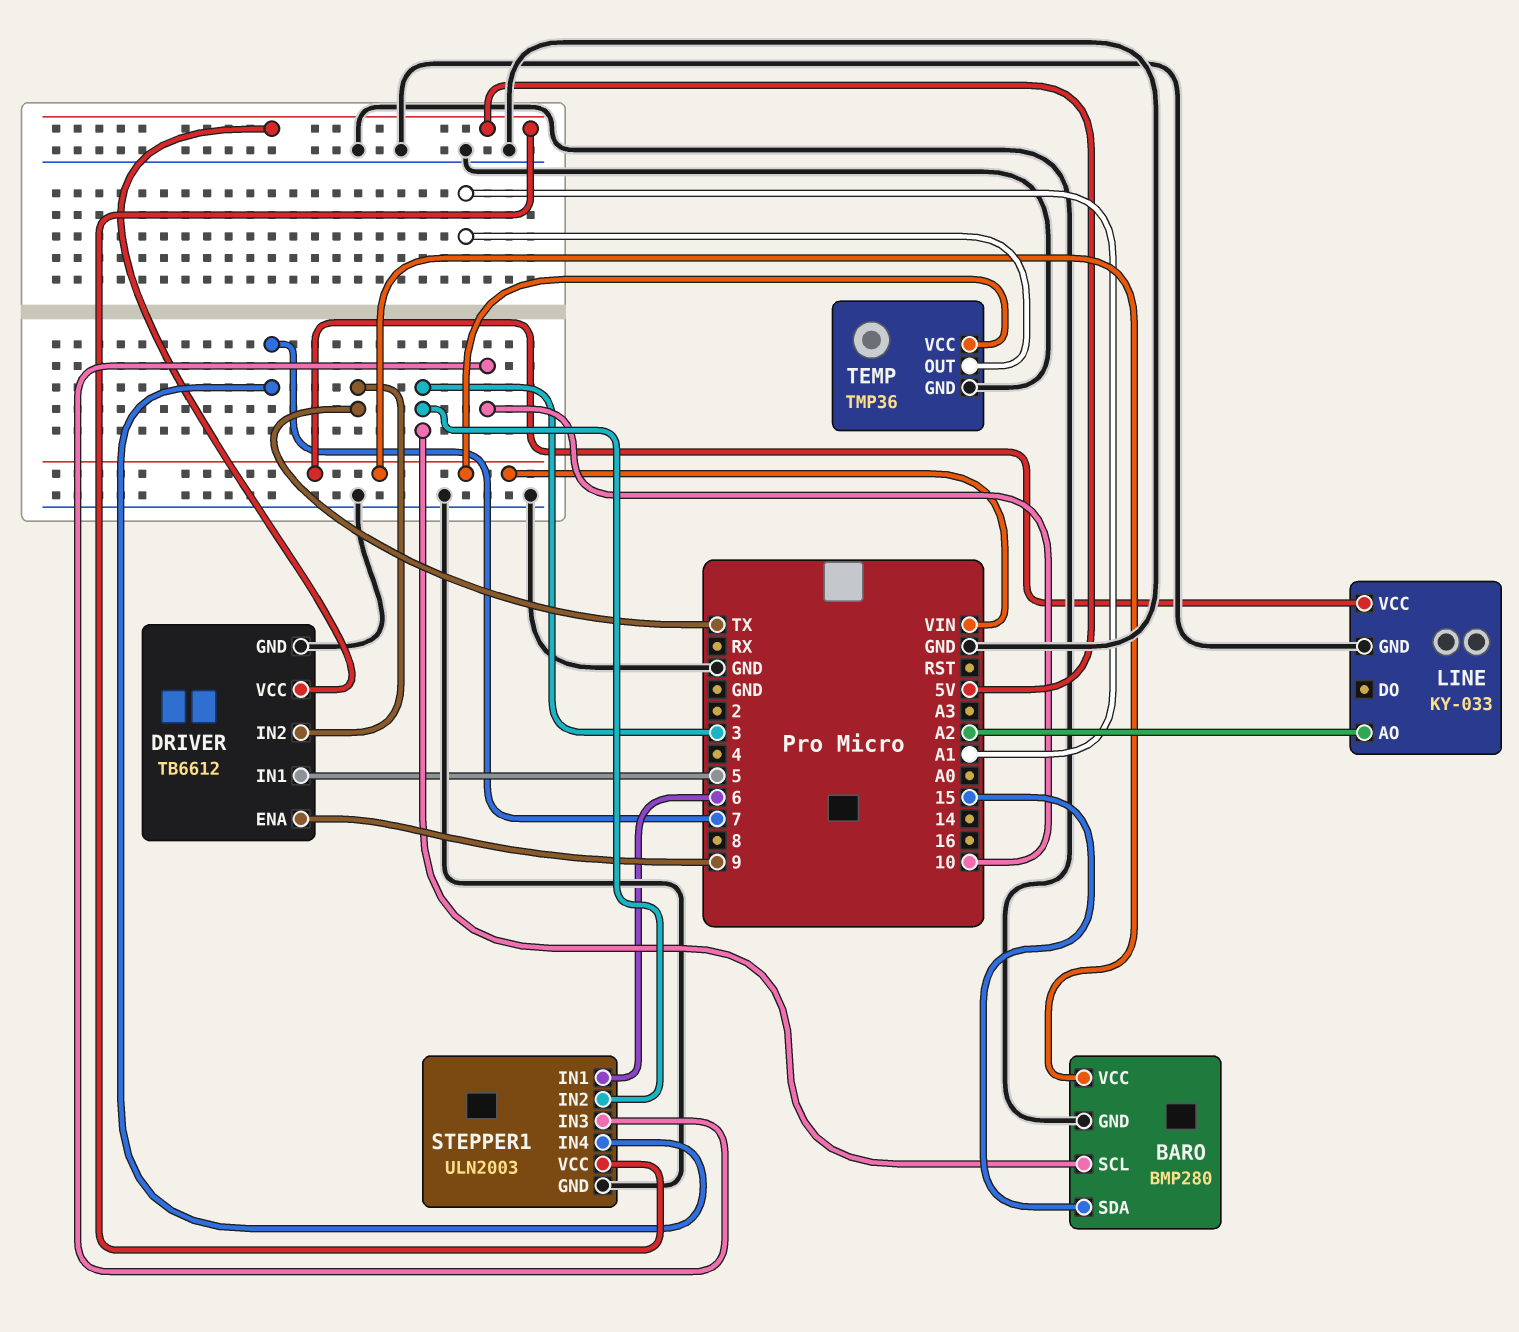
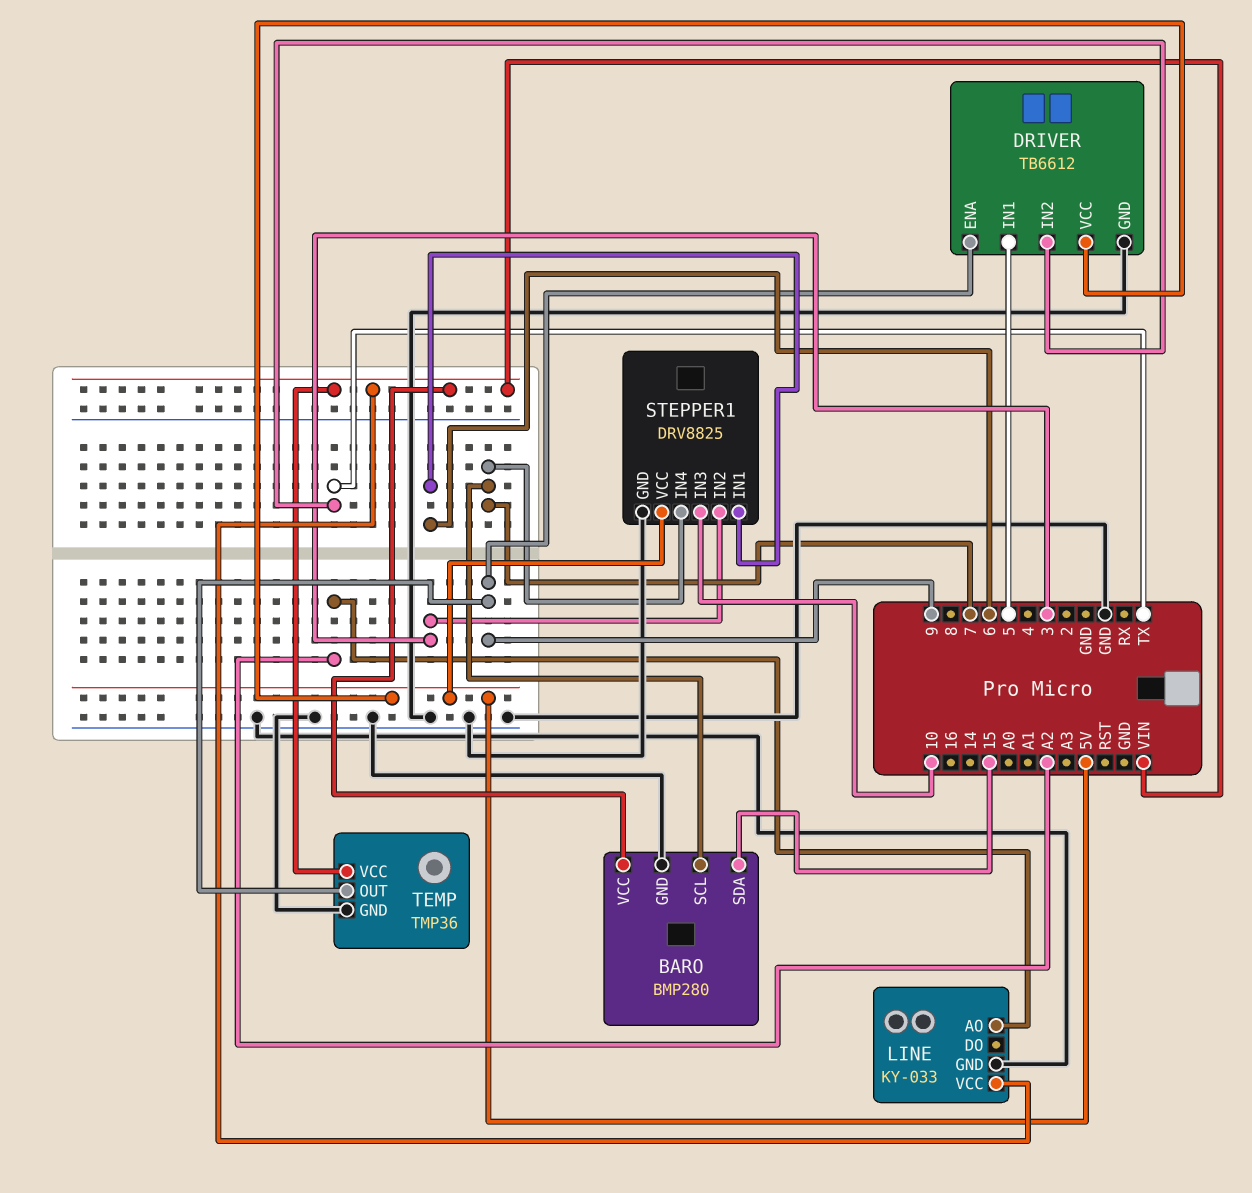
BARO pin SCL: 3 -> 7
STEPPER1: ULN2003 -> DRV8825
TEMP pin OUT: A1 -> 9

